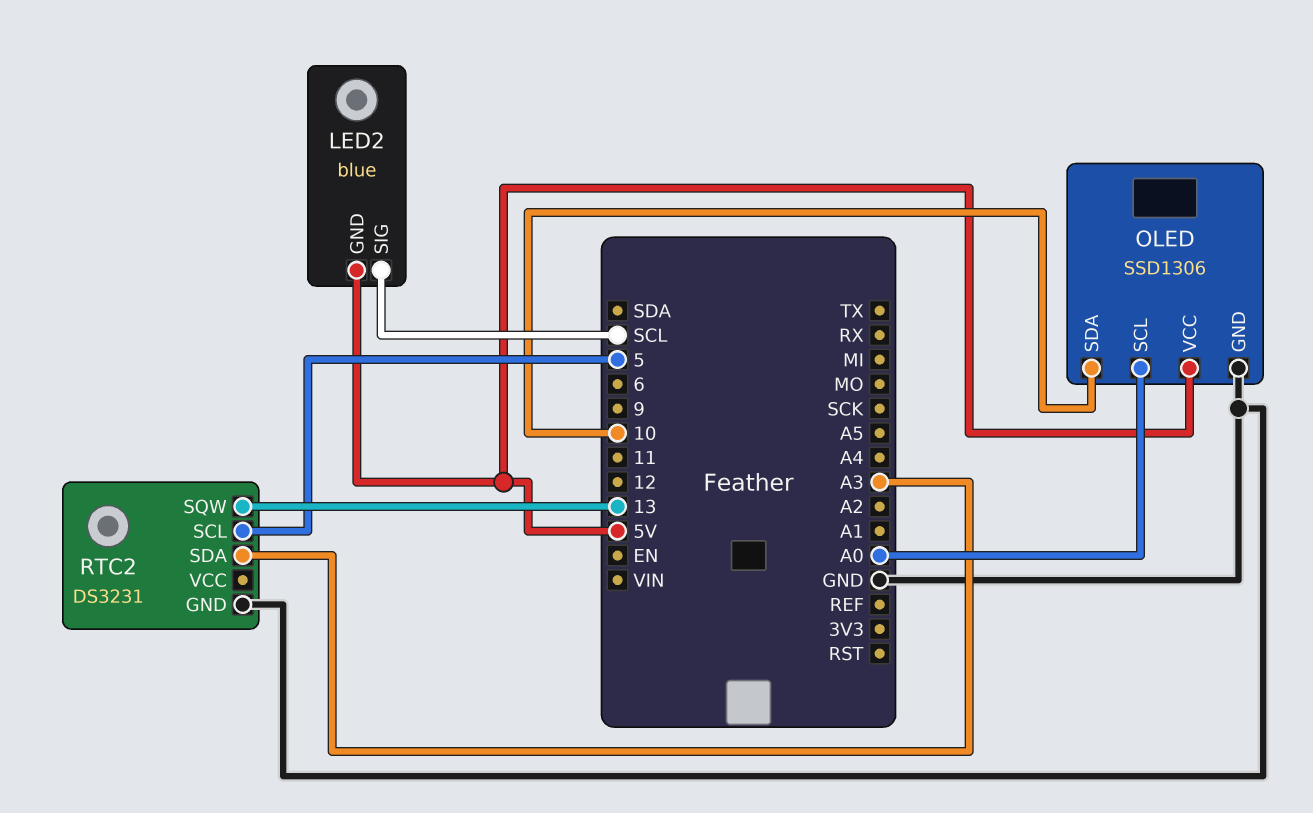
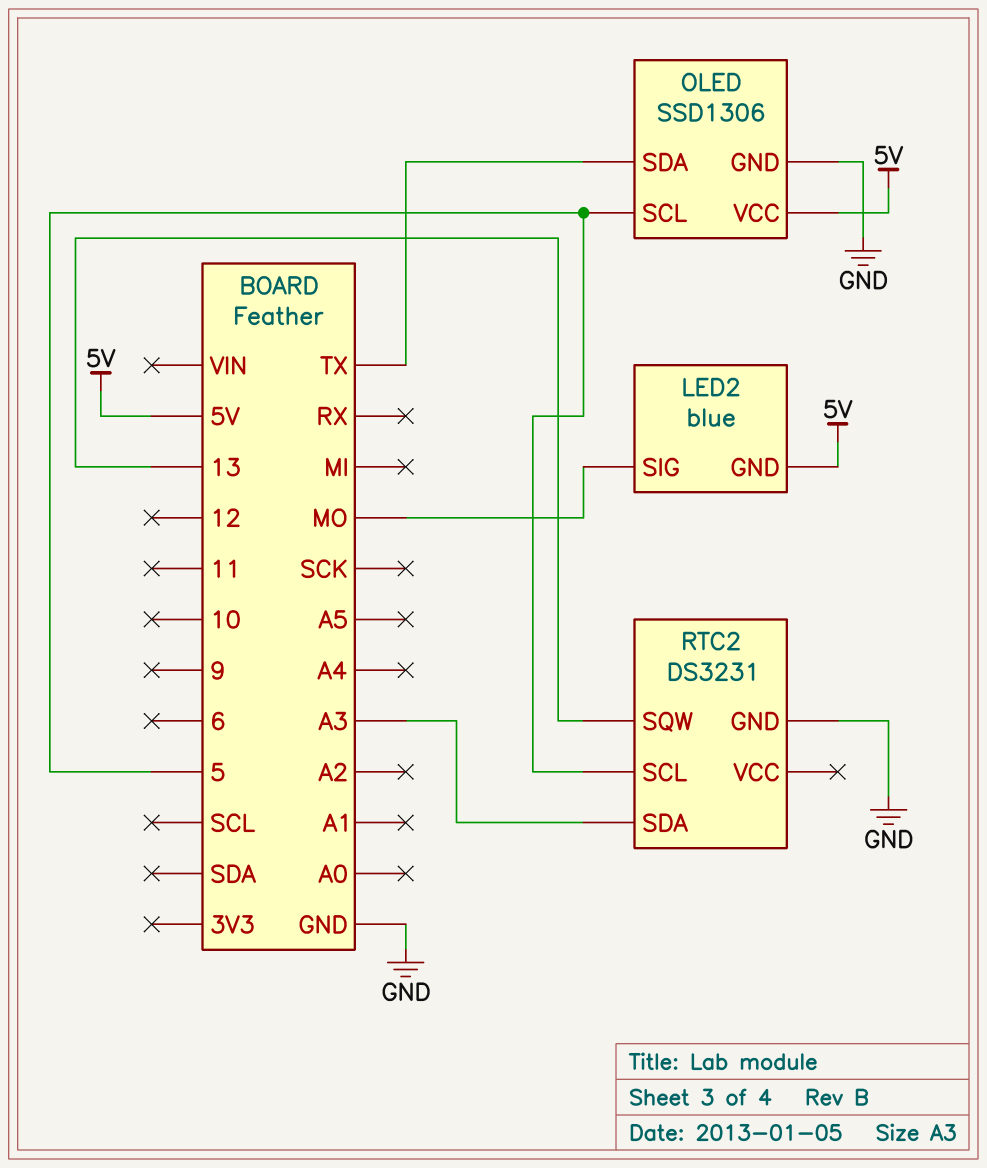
LED2 pin SIG: SCL -> MO
OLED pin SCL: A0 -> 5
OLED pin SDA: 10 -> TX

